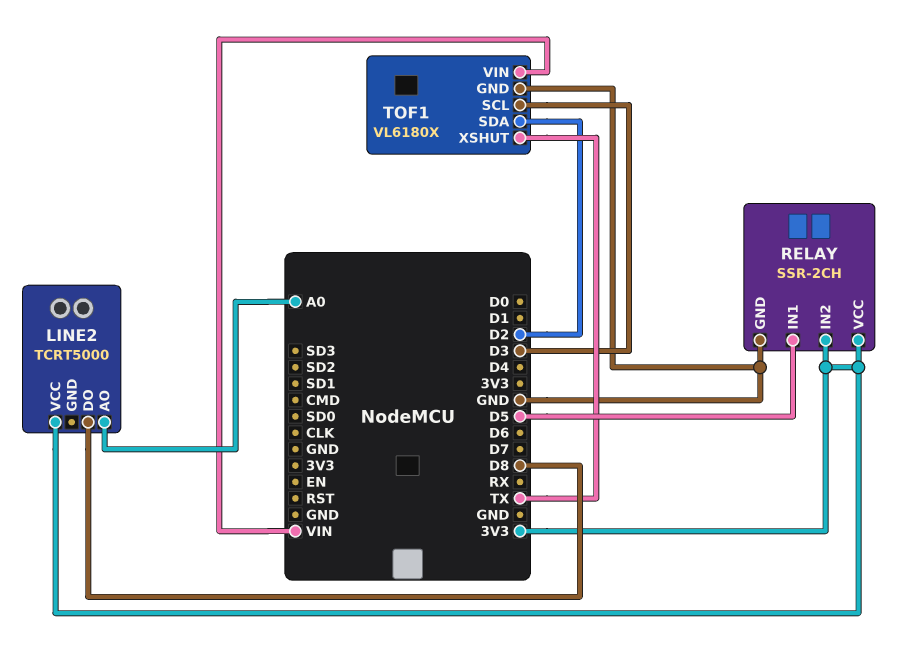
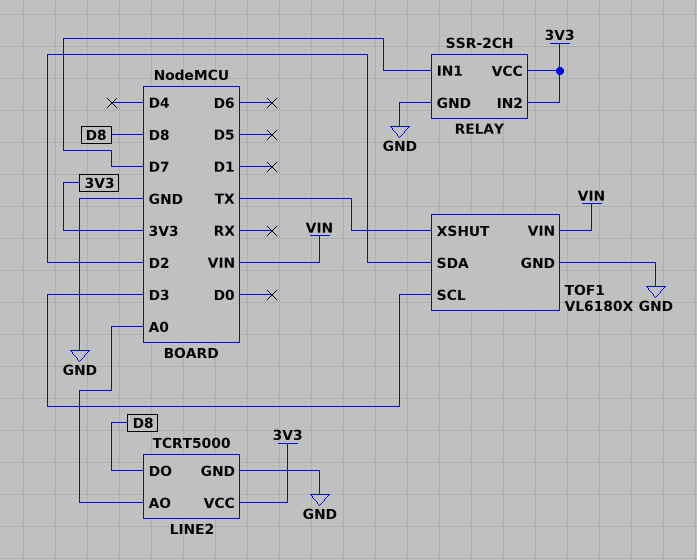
LINE2 pin GND: none -> GND
RELAY pin IN1: D5 -> D7

